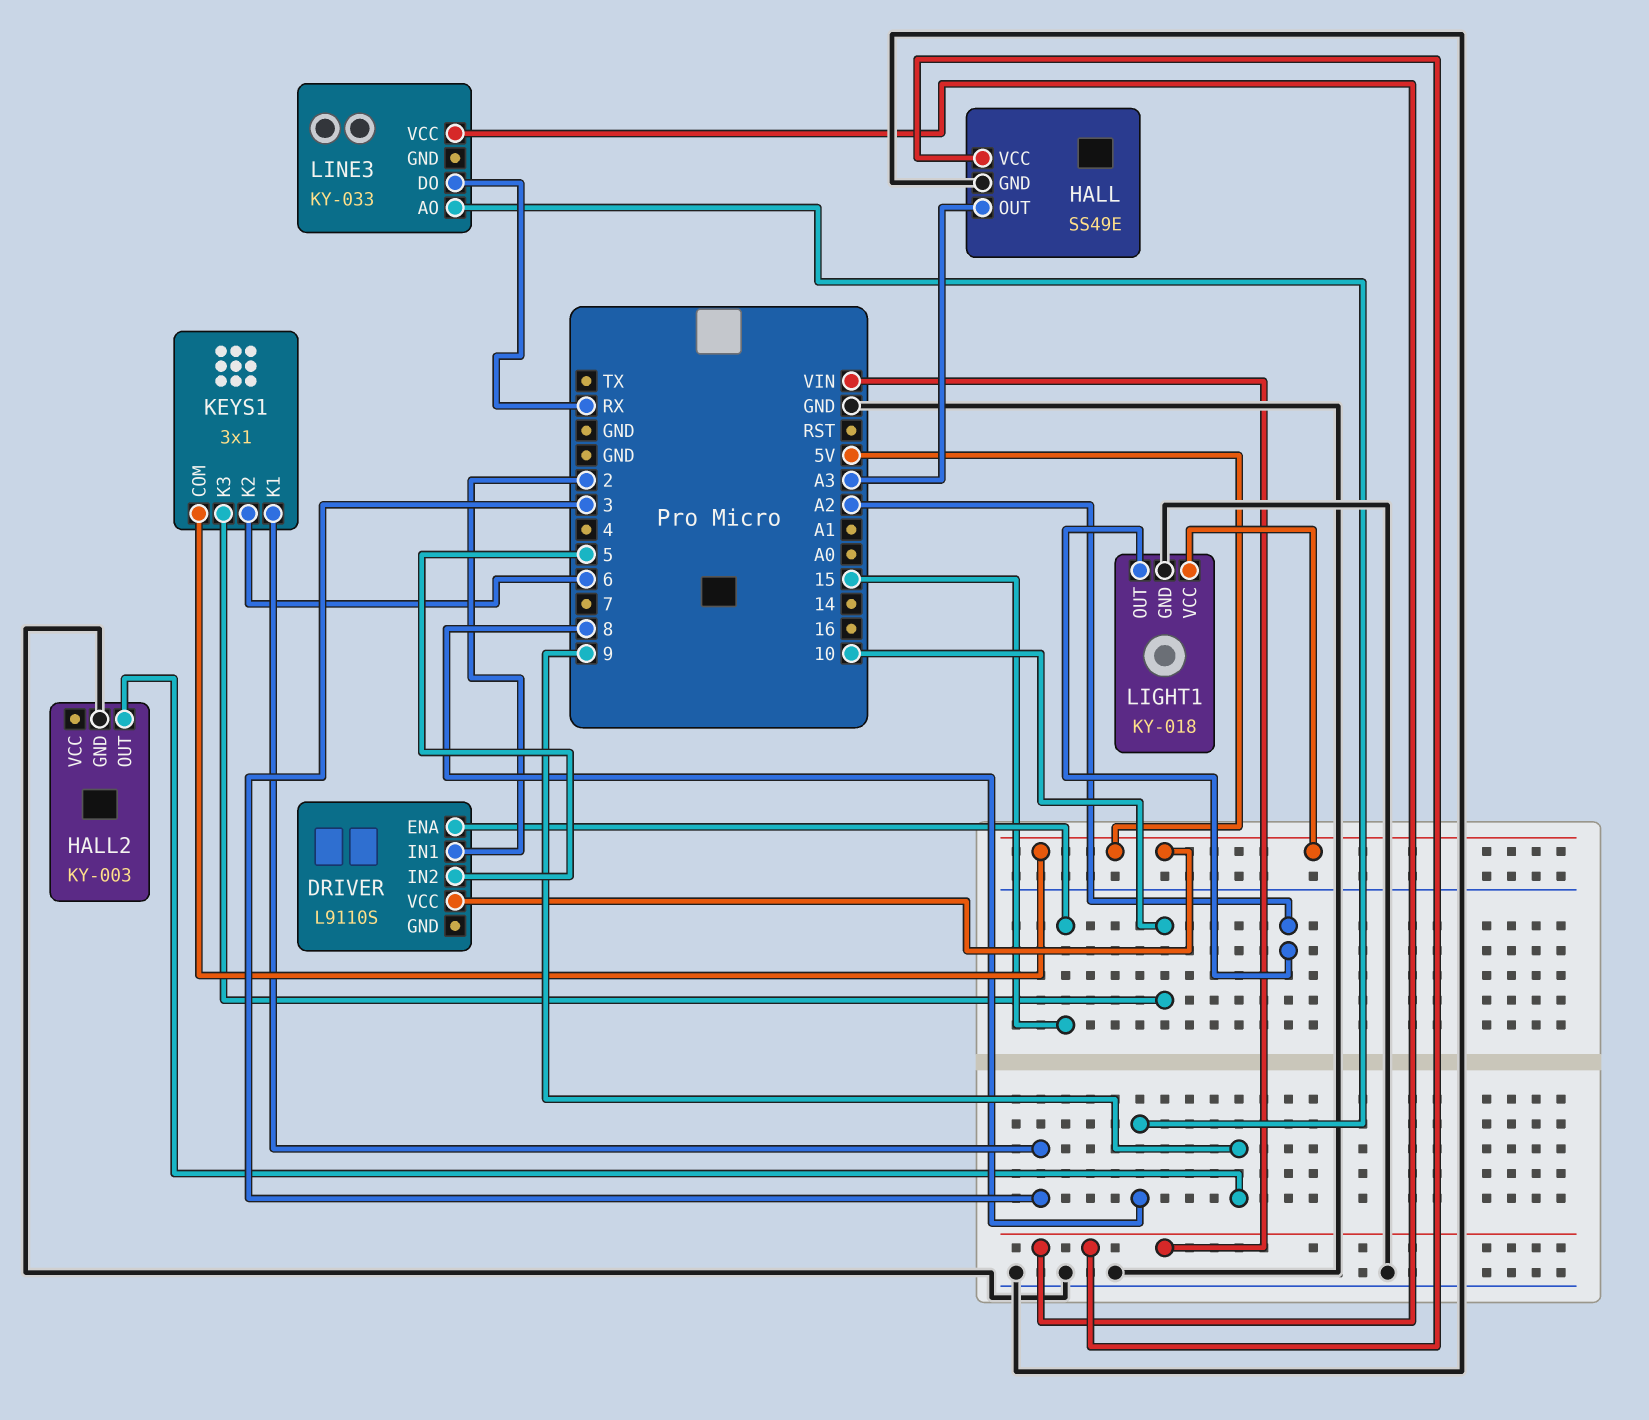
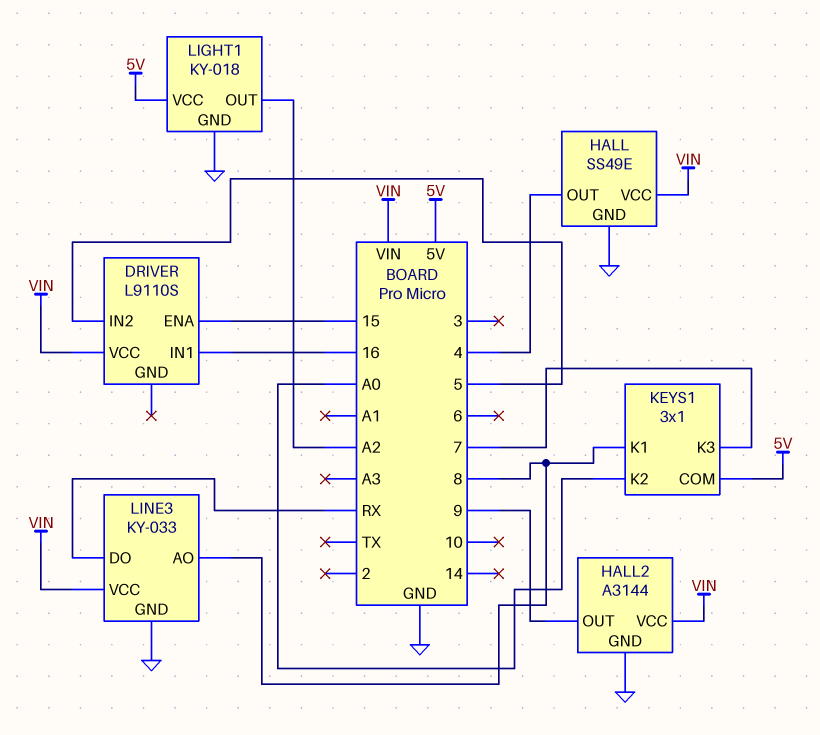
DRIVER pin IN1: 2 -> 16
DRIVER pin VCC: 5V -> VIN
HALL pin OUT: A3 -> 4
HALL2: KY-003 -> A3144
HALL2 pin VCC: none -> VIN
KEYS1 pin K1: 3 -> 8
KEYS1 pin K2: 6 -> A0
KEYS1 pin K3: 10 -> 7
LINE3 pin GND: none -> GND

